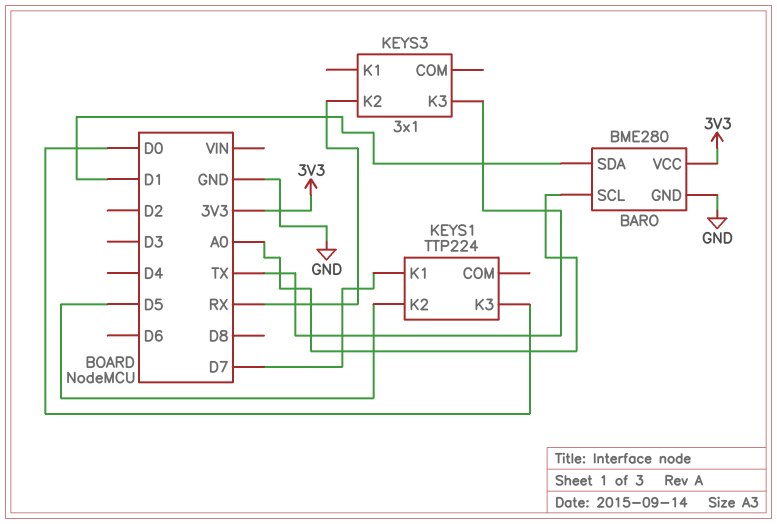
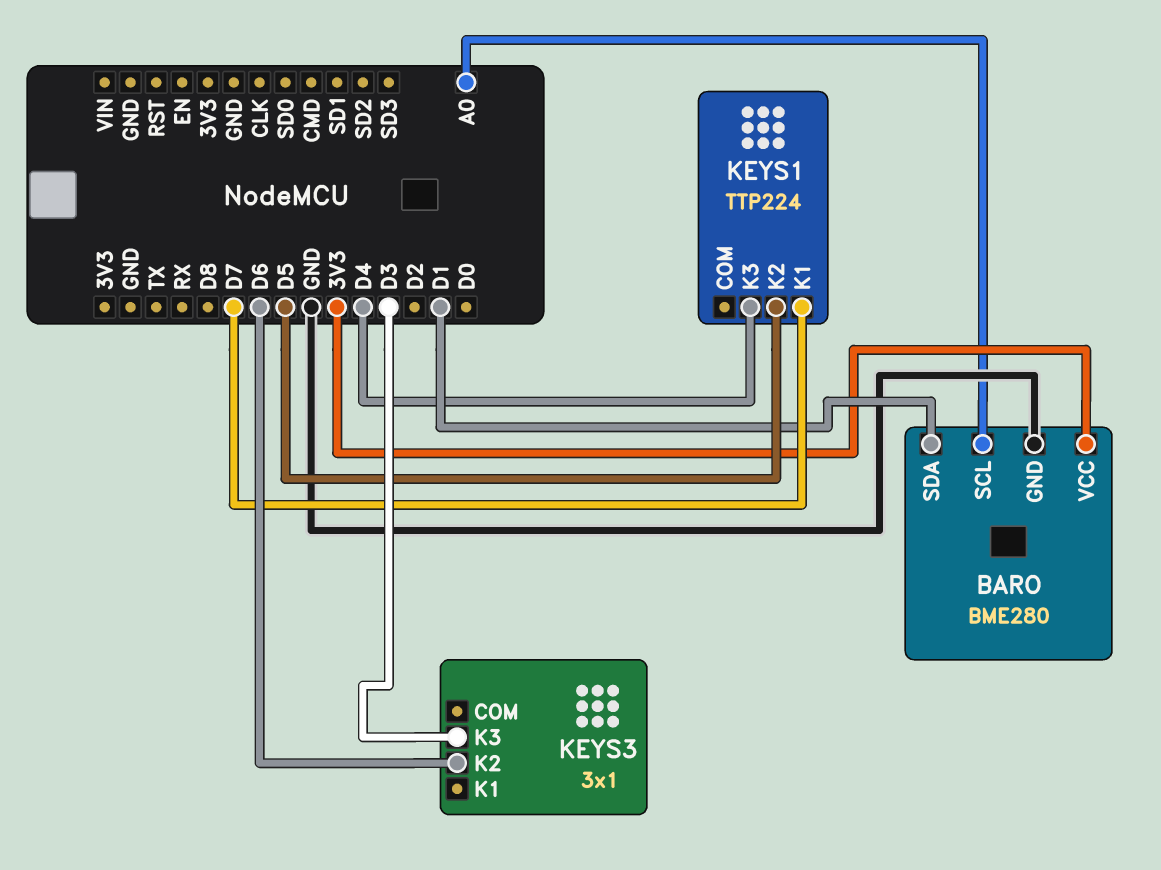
KEYS1 pin K3: D0 -> D4
KEYS3 pin K2: RX -> D6
KEYS3 pin K3: TX -> D3

